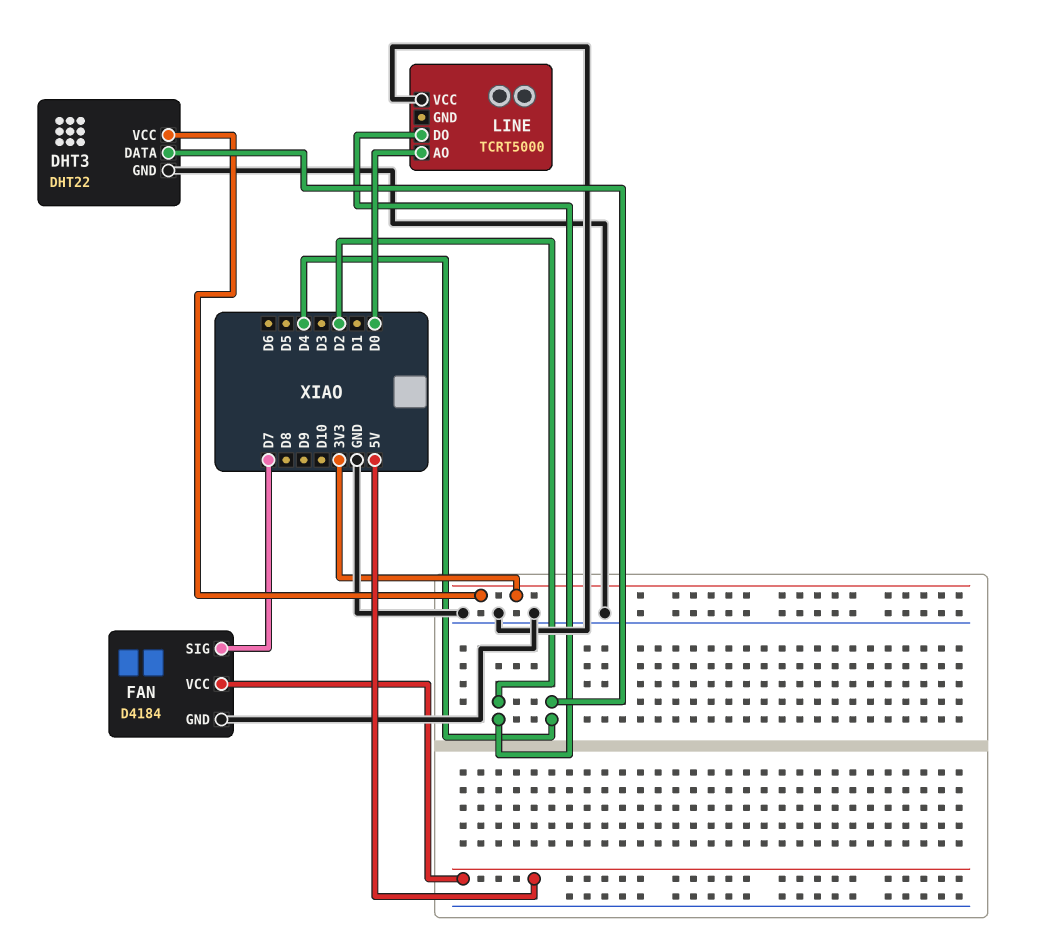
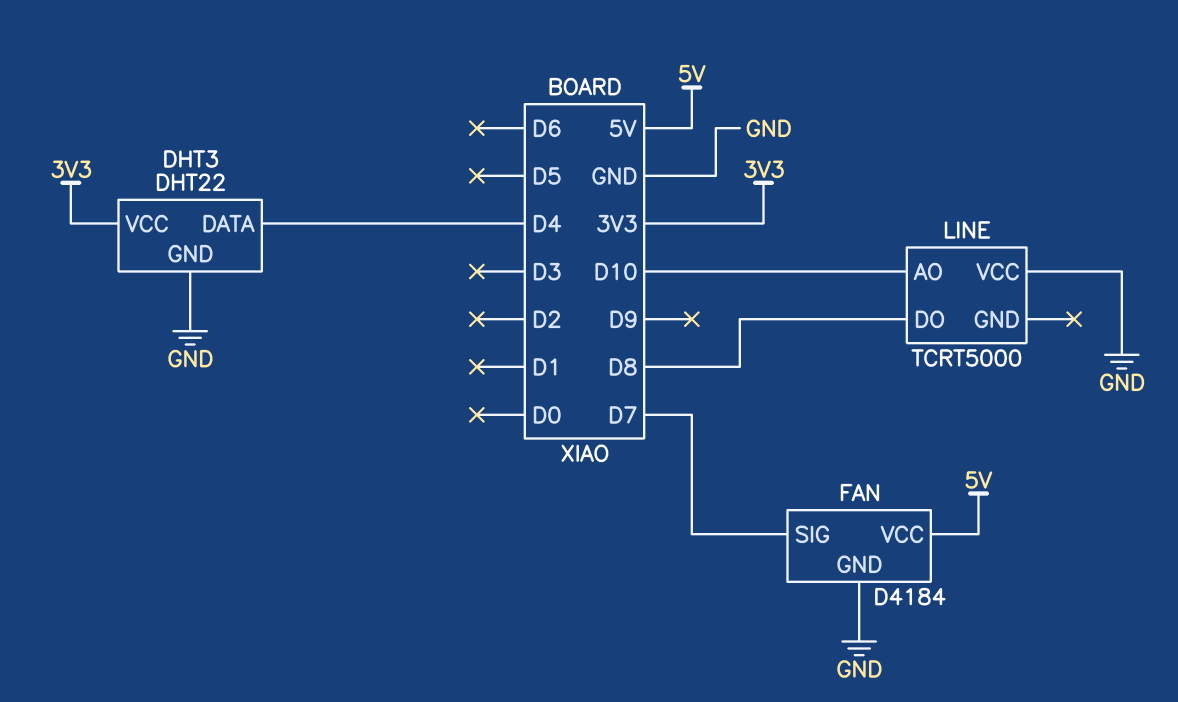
LINE pin AO: D0 -> D10
LINE pin DO: D2 -> D8

